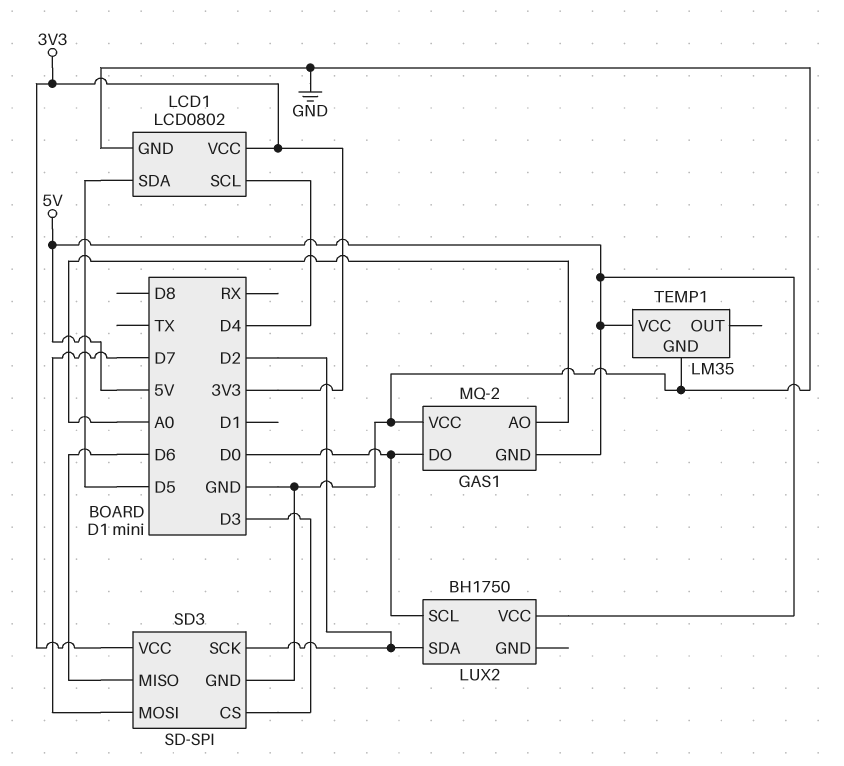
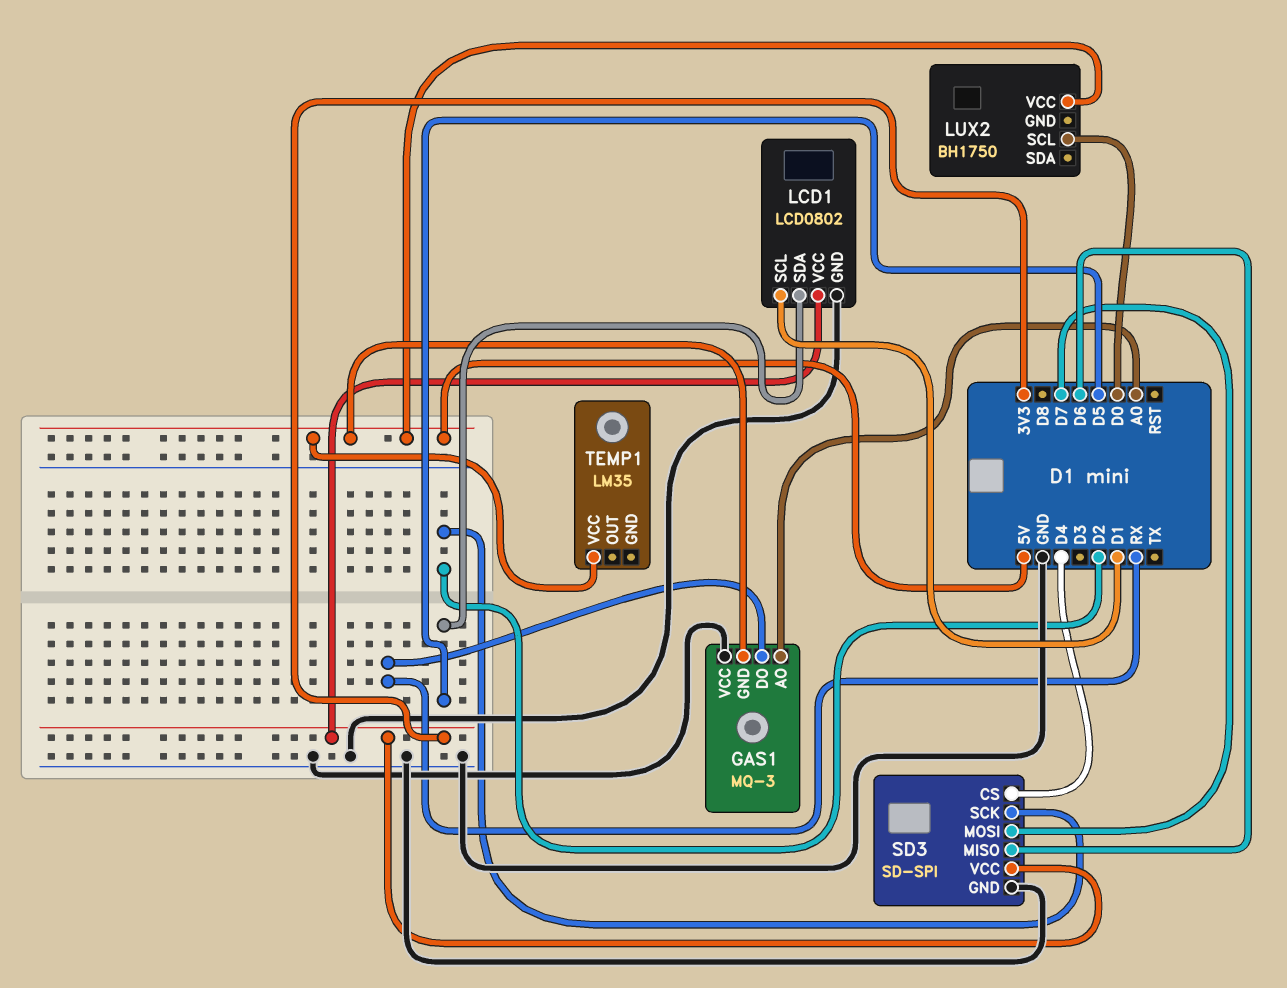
GAS1: MQ-2 -> MQ-3
GAS1 pin DO: D0 -> RX
LCD1 pin SCL: D4 -> D1
LUX2 pin SDA: D2 -> none
SD3 pin CS: D3 -> D4
TEMP1 pin GND: GND -> none

